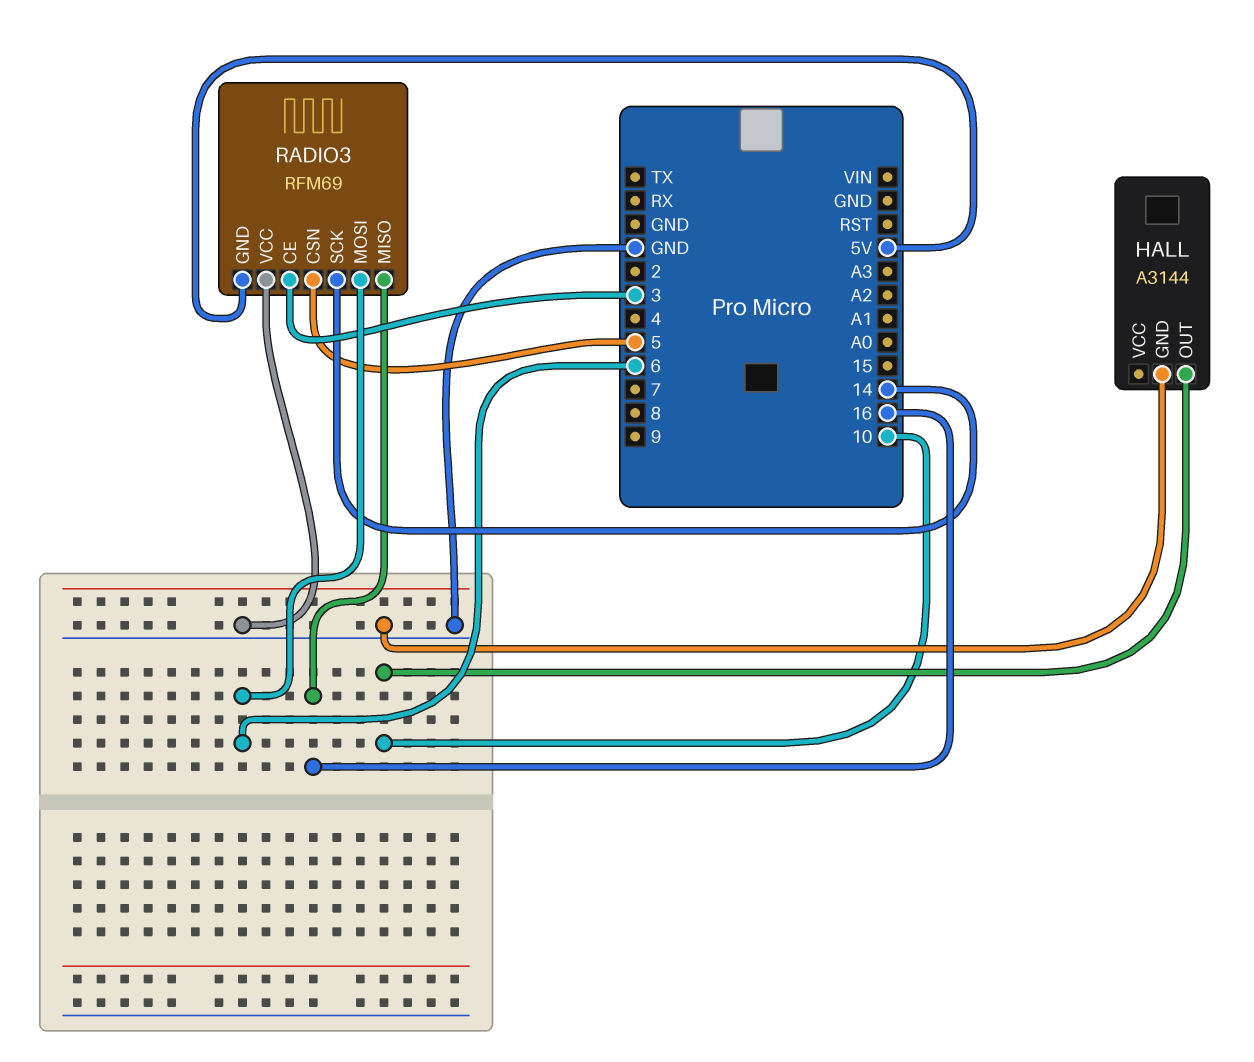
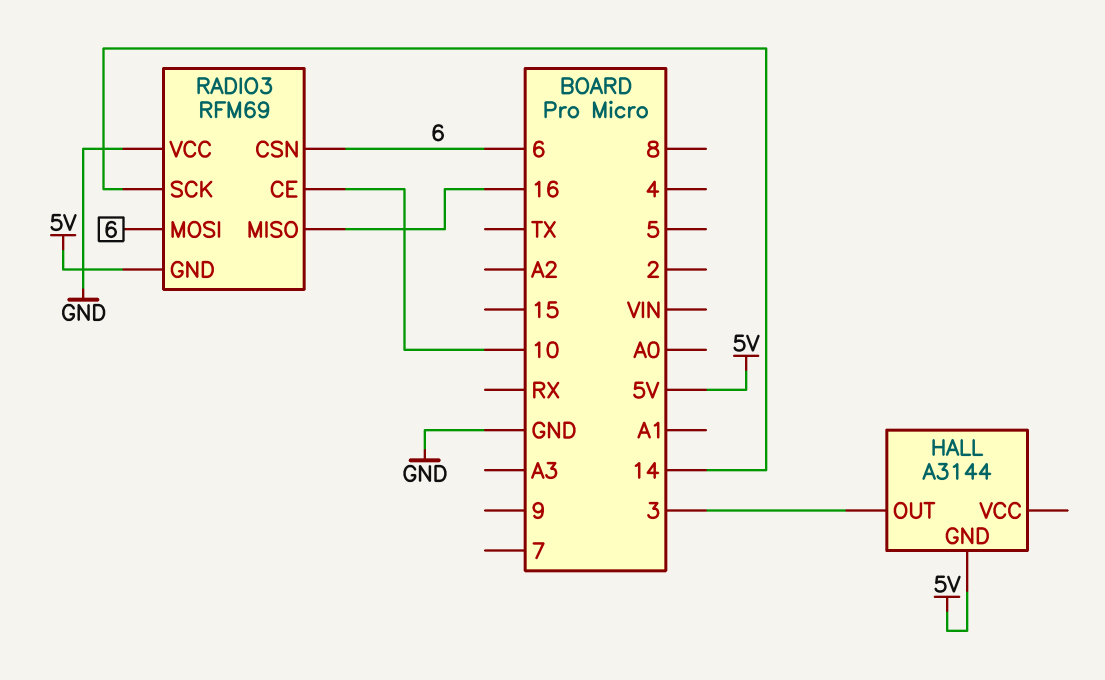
HALL pin GND: GND -> 5V
HALL pin OUT: 10 -> 3
RADIO3 pin CE: 3 -> 10
RADIO3 pin CSN: 5 -> 6

